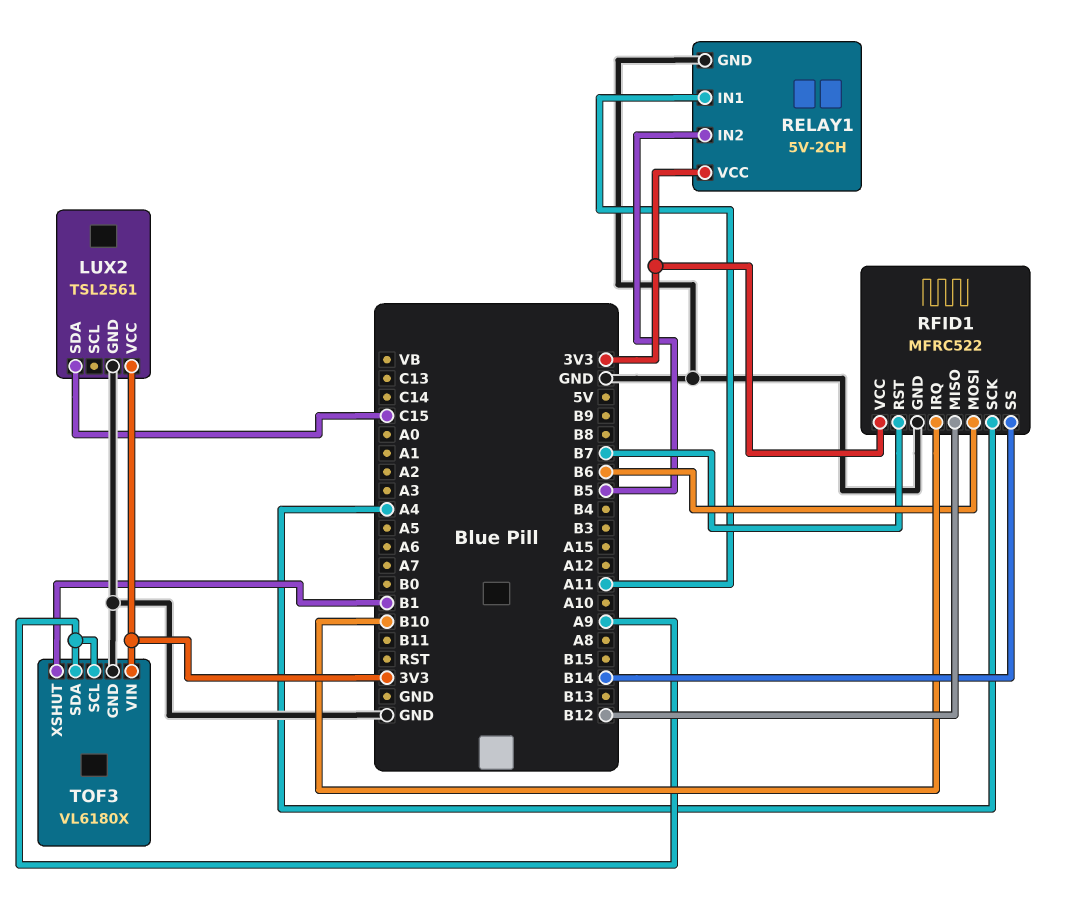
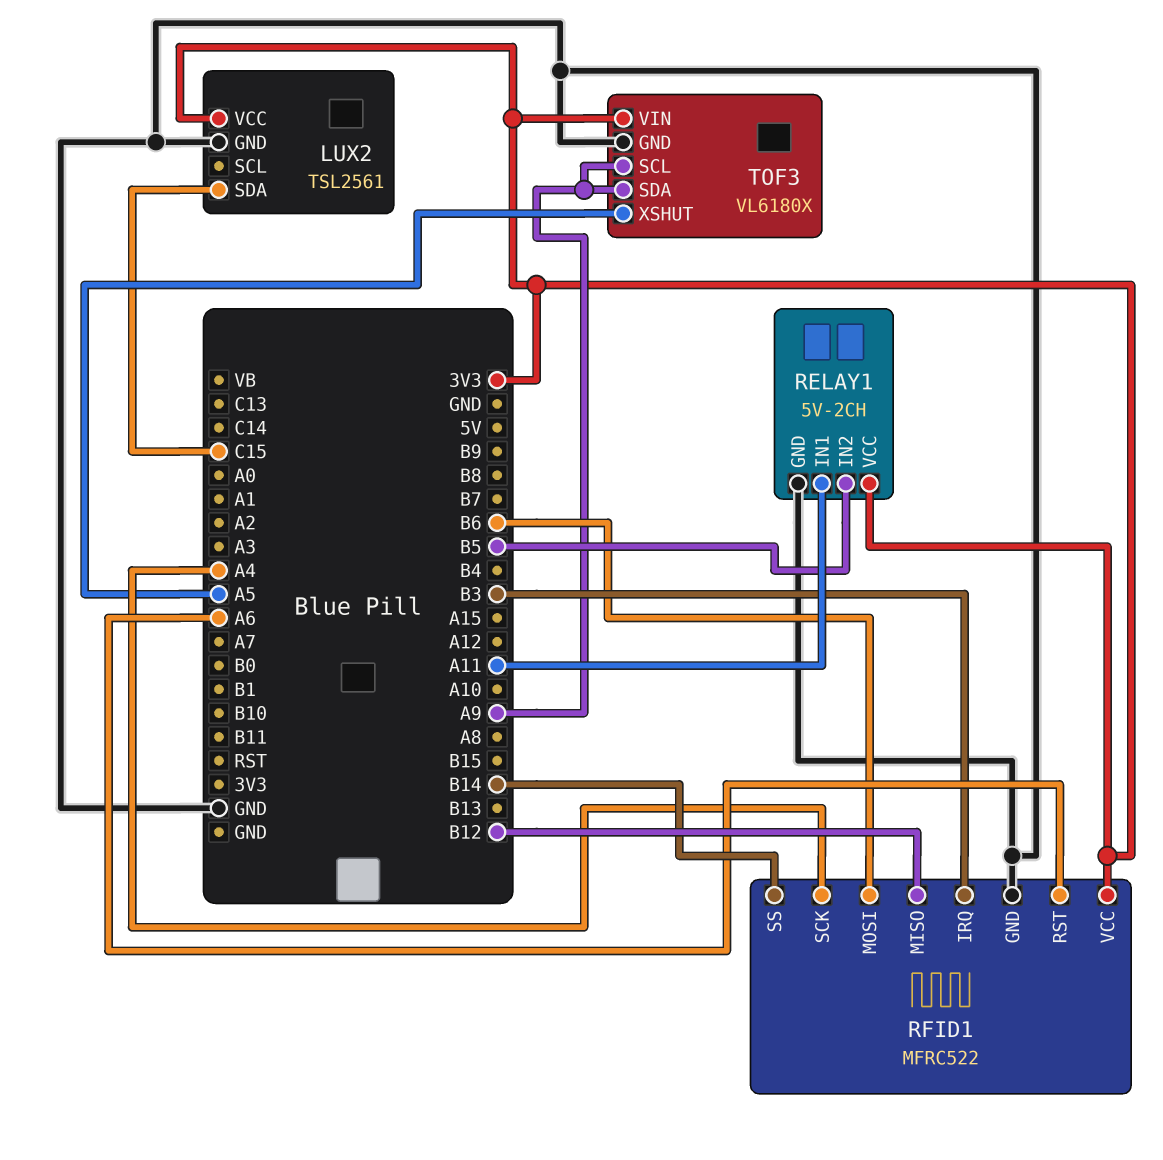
RFID1 pin IRQ: B10 -> B3
RFID1 pin RST: B7 -> A6
TOF3 pin XSHUT: B1 -> A5

